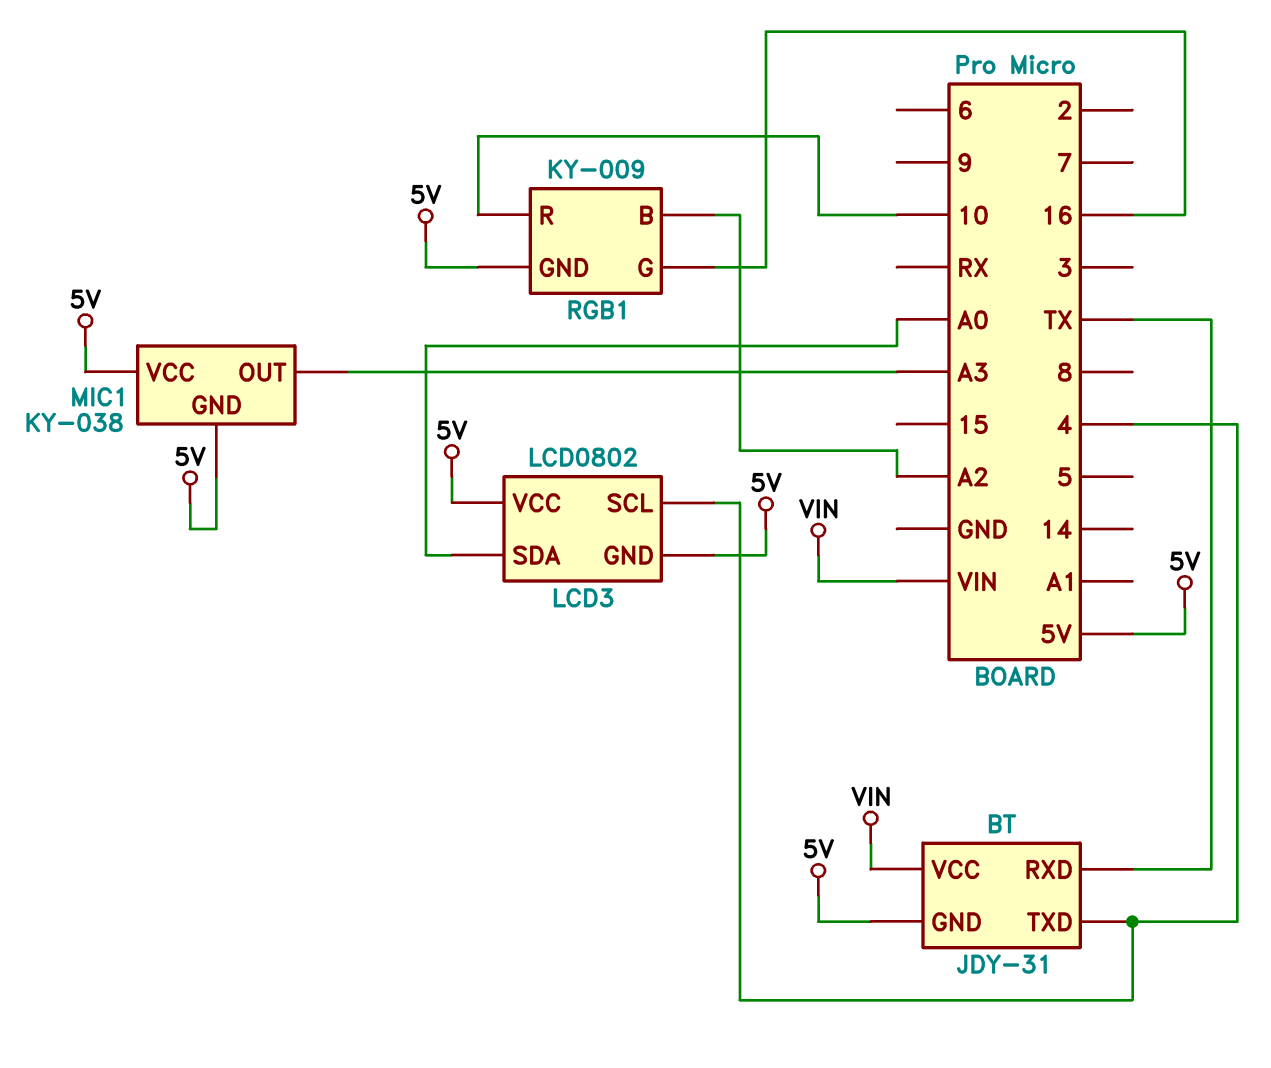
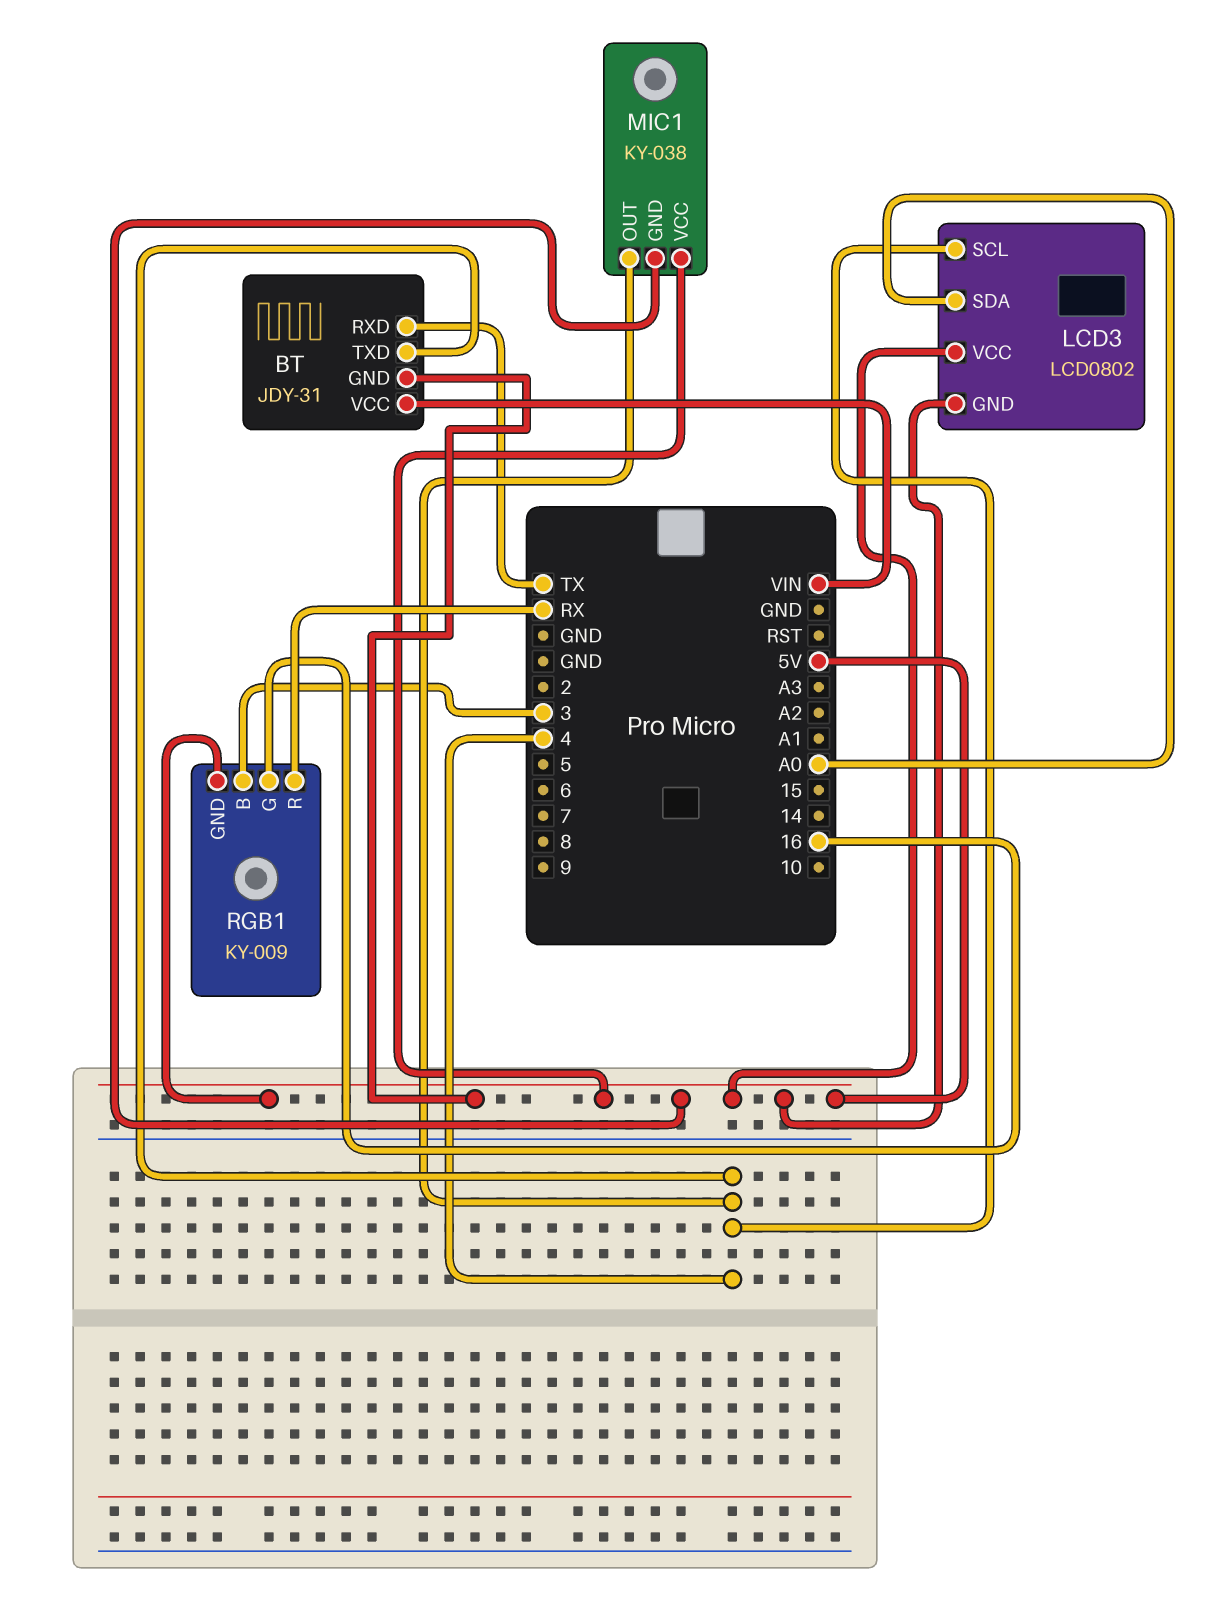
MIC1 pin OUT: A3 -> 4
RGB1 pin B: A2 -> 3
RGB1 pin R: 10 -> RX

